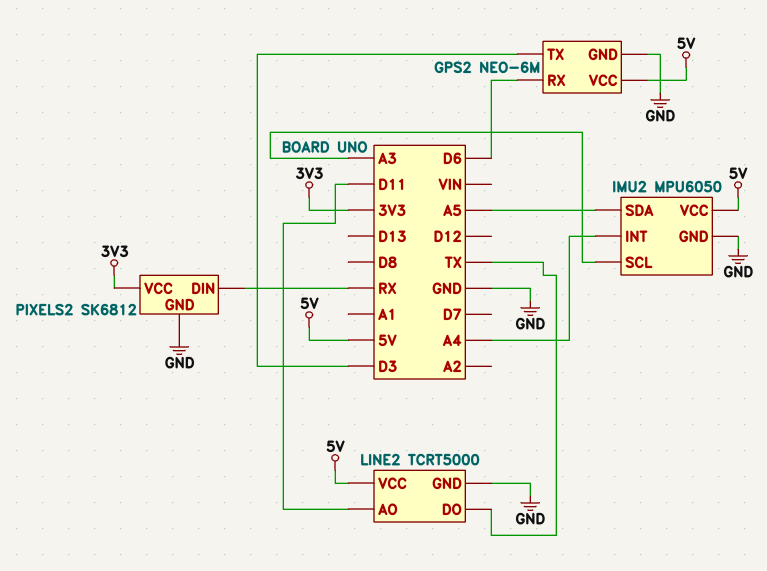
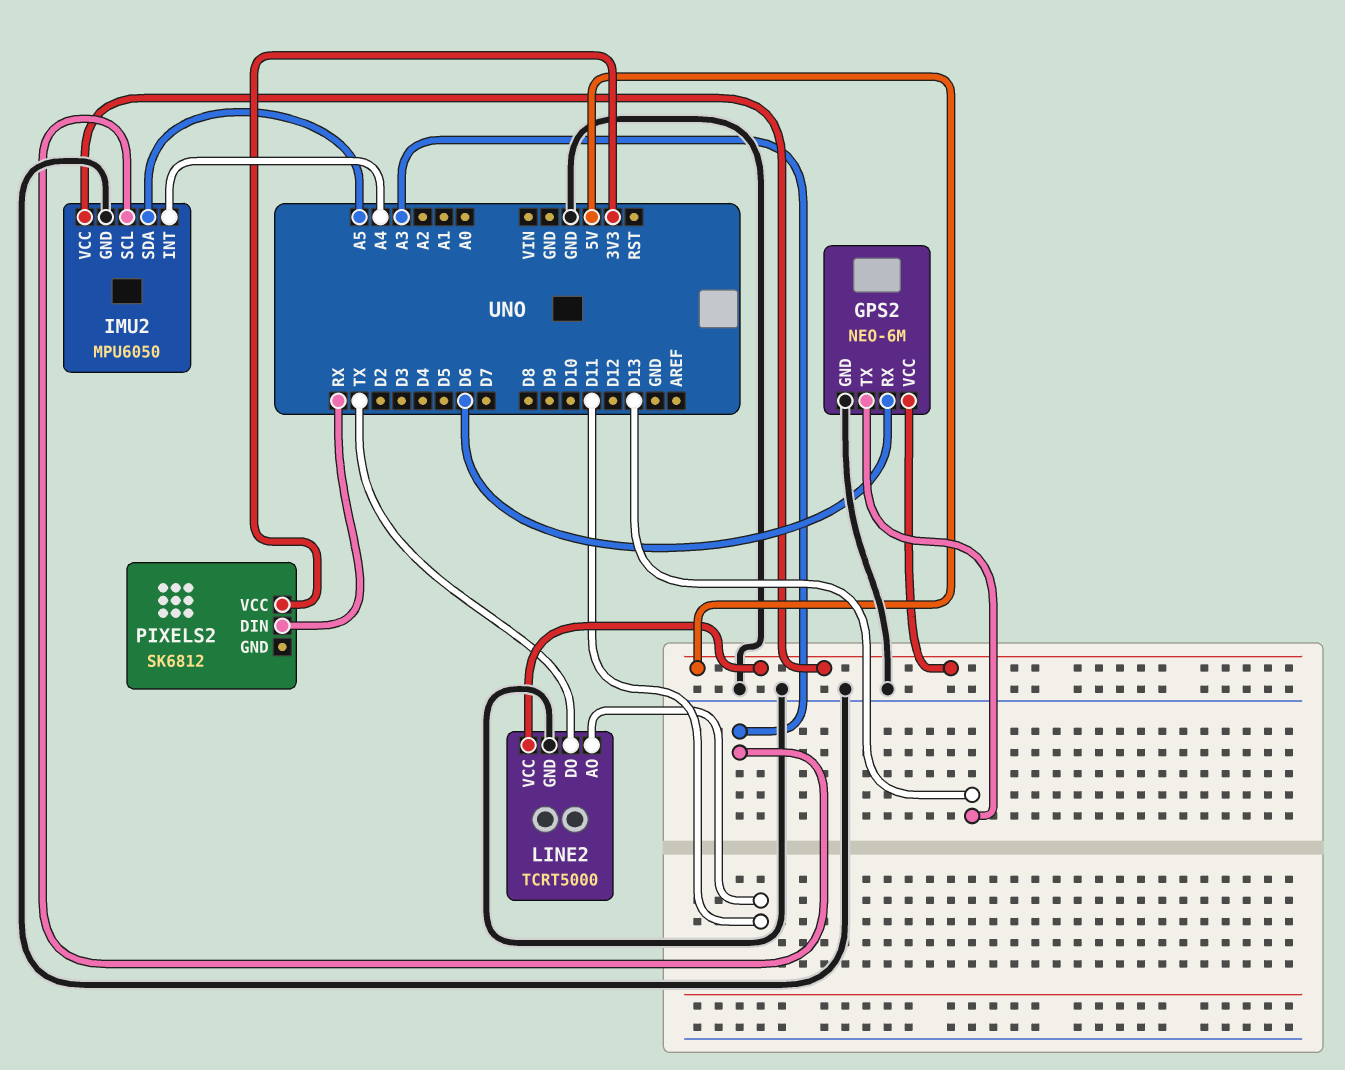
GPS2 pin TX: D3 -> D13
PIXELS2 pin GND: GND -> none

